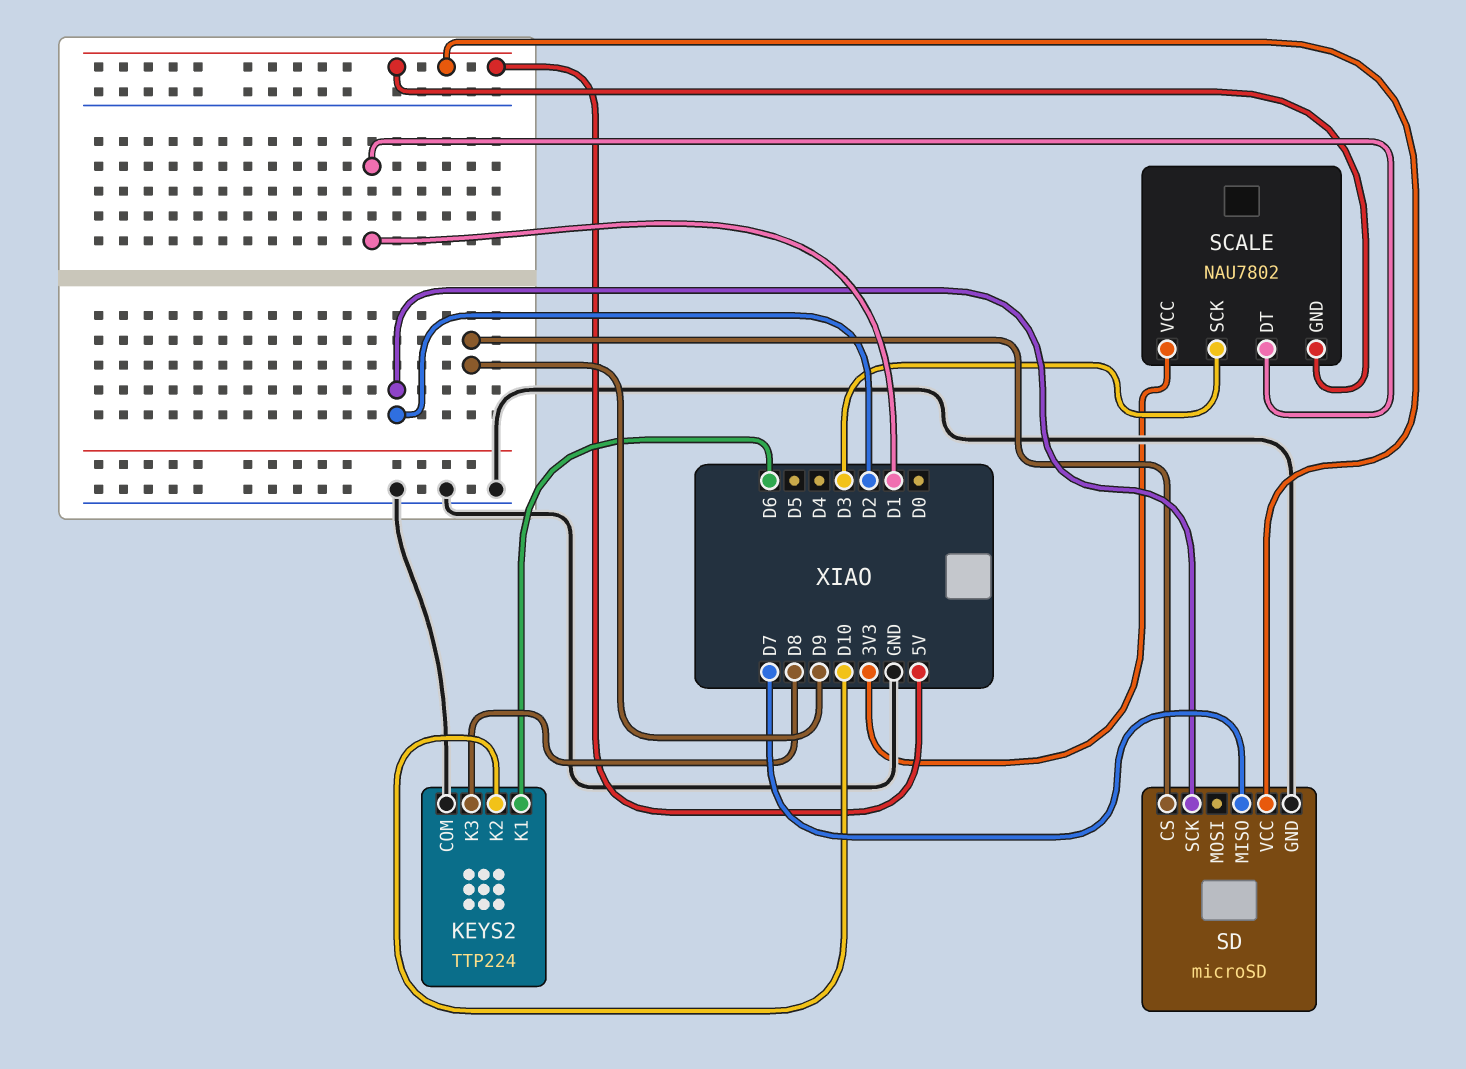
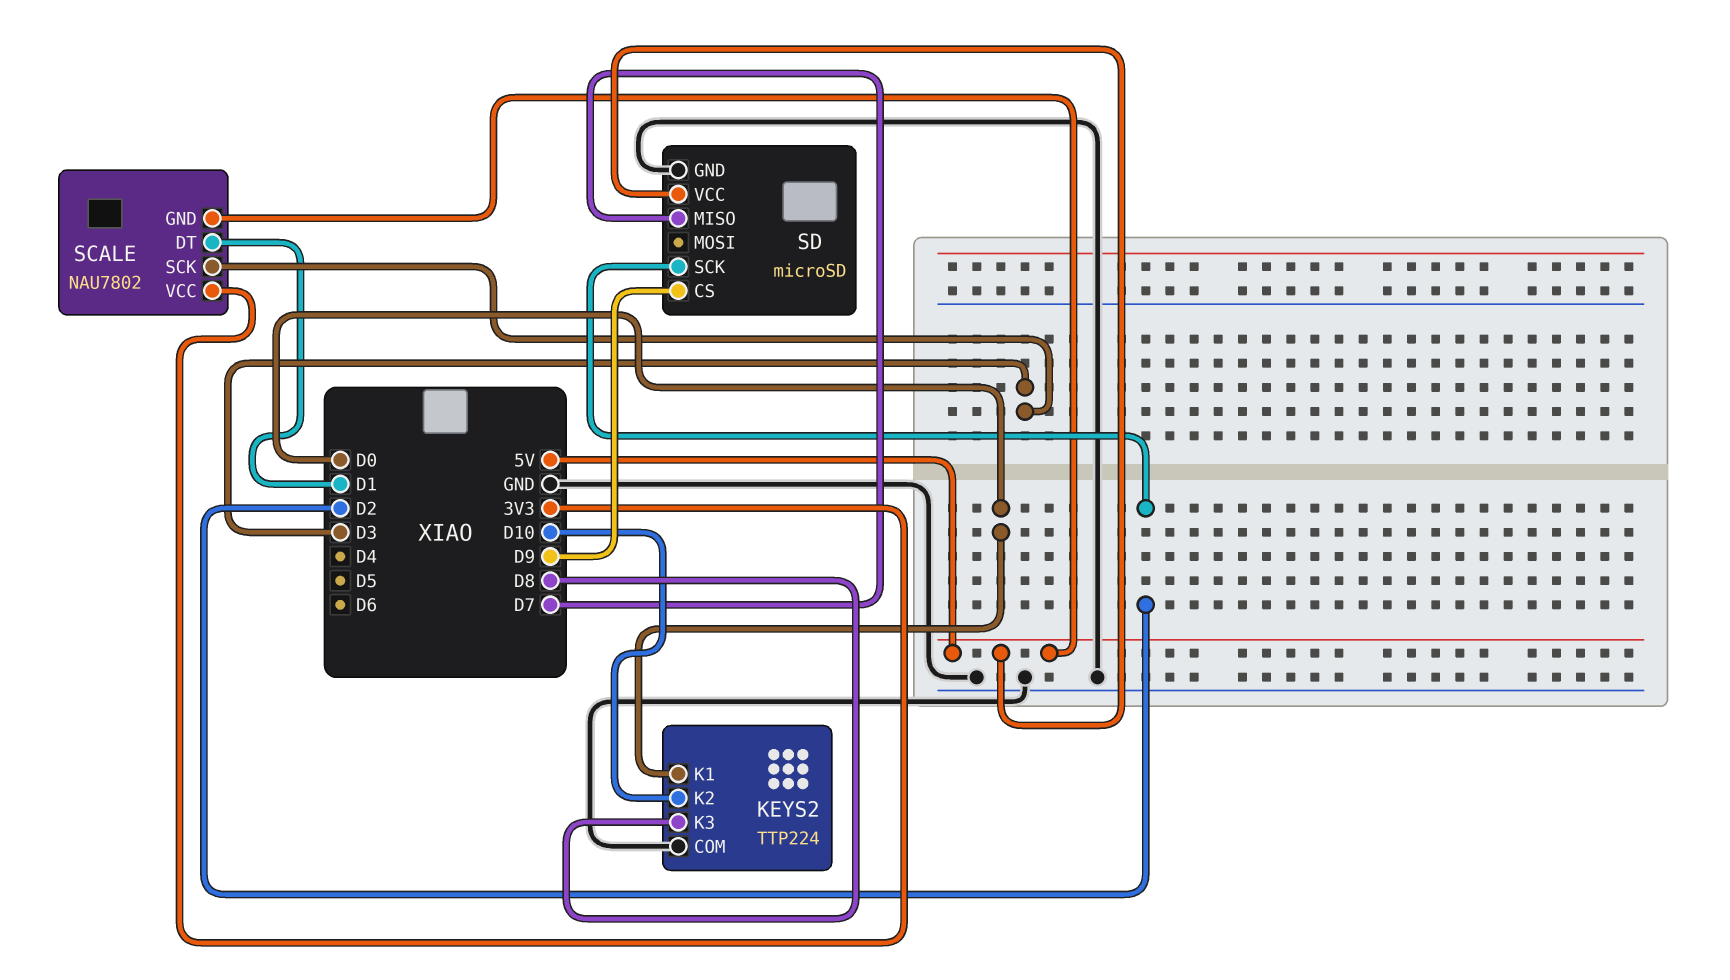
KEYS2 pin K1: D6 -> D0

